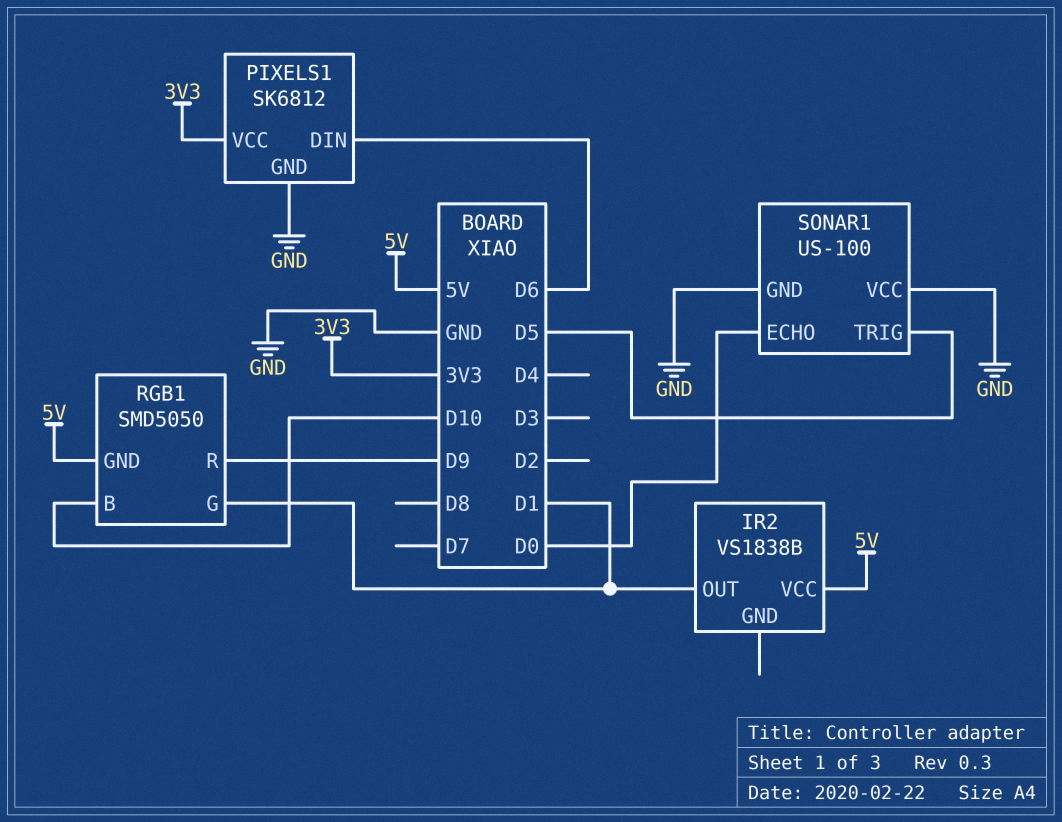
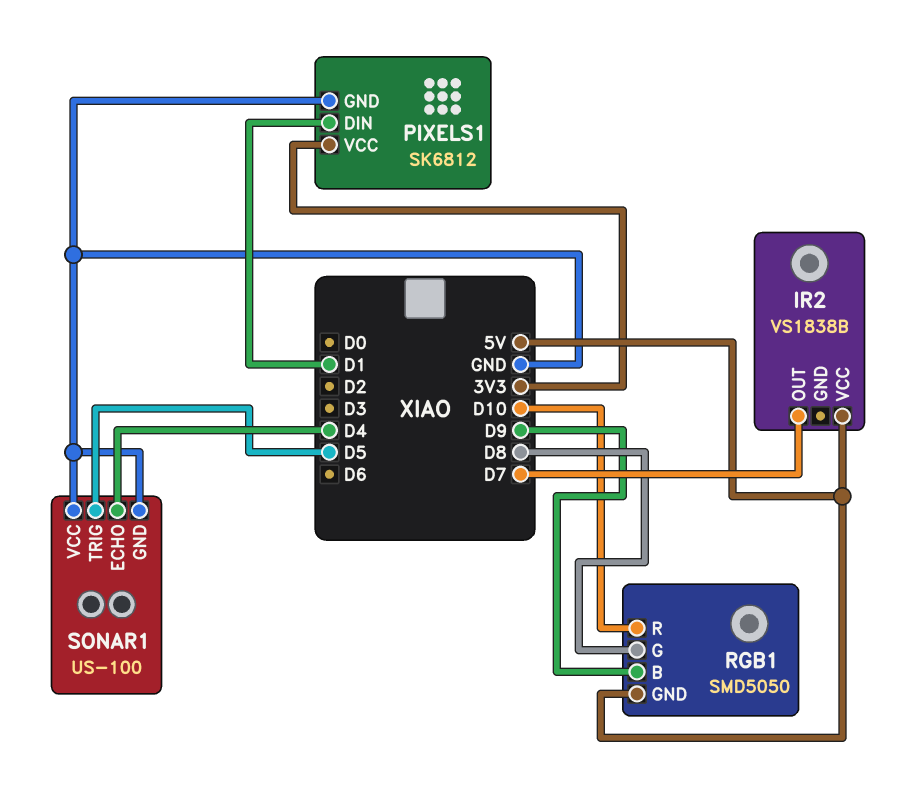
IR2 pin OUT: D1 -> D7
PIXELS1 pin DIN: D6 -> D1
RGB1 pin B: D10 -> D9
RGB1 pin G: D1 -> D8
RGB1 pin R: D9 -> D10
SONAR1 pin ECHO: D0 -> D4

